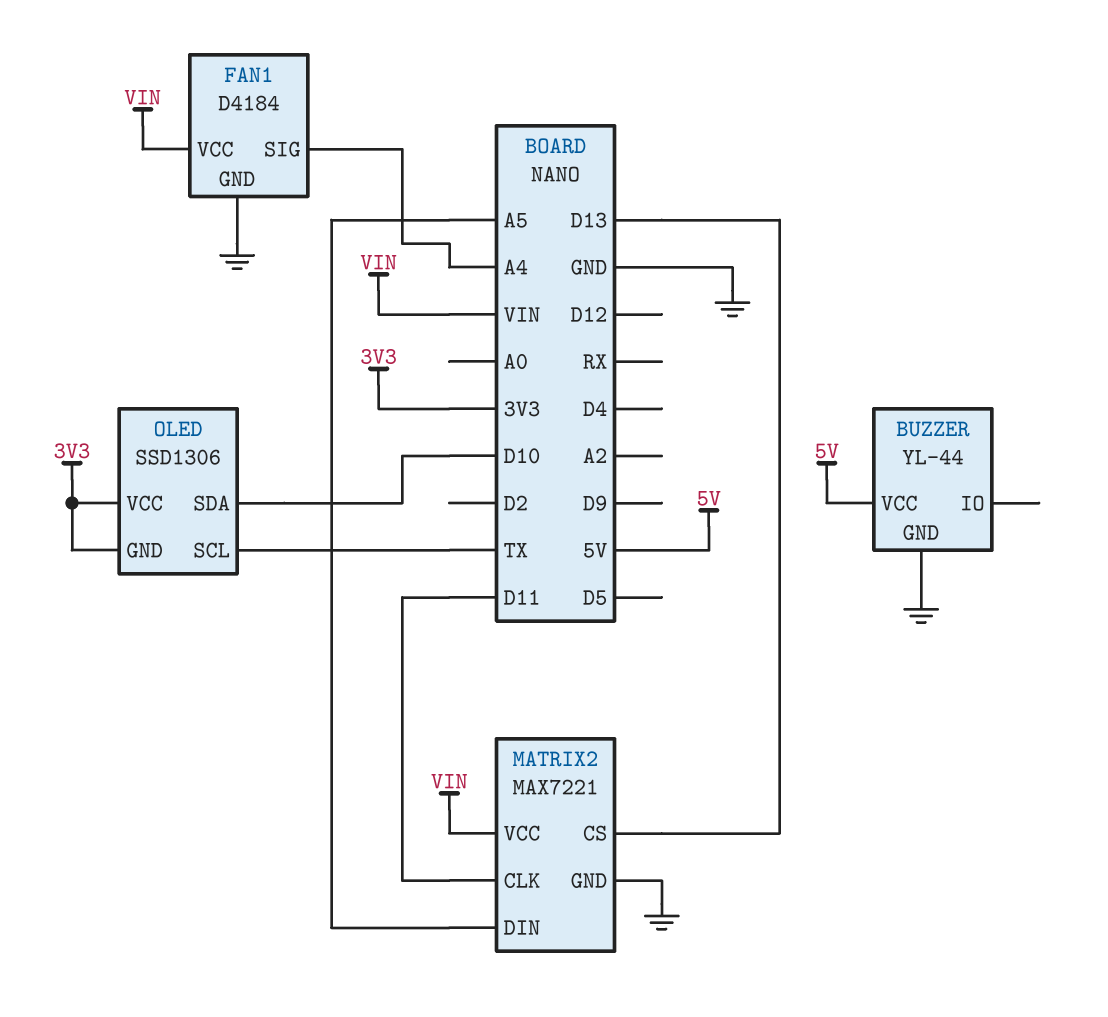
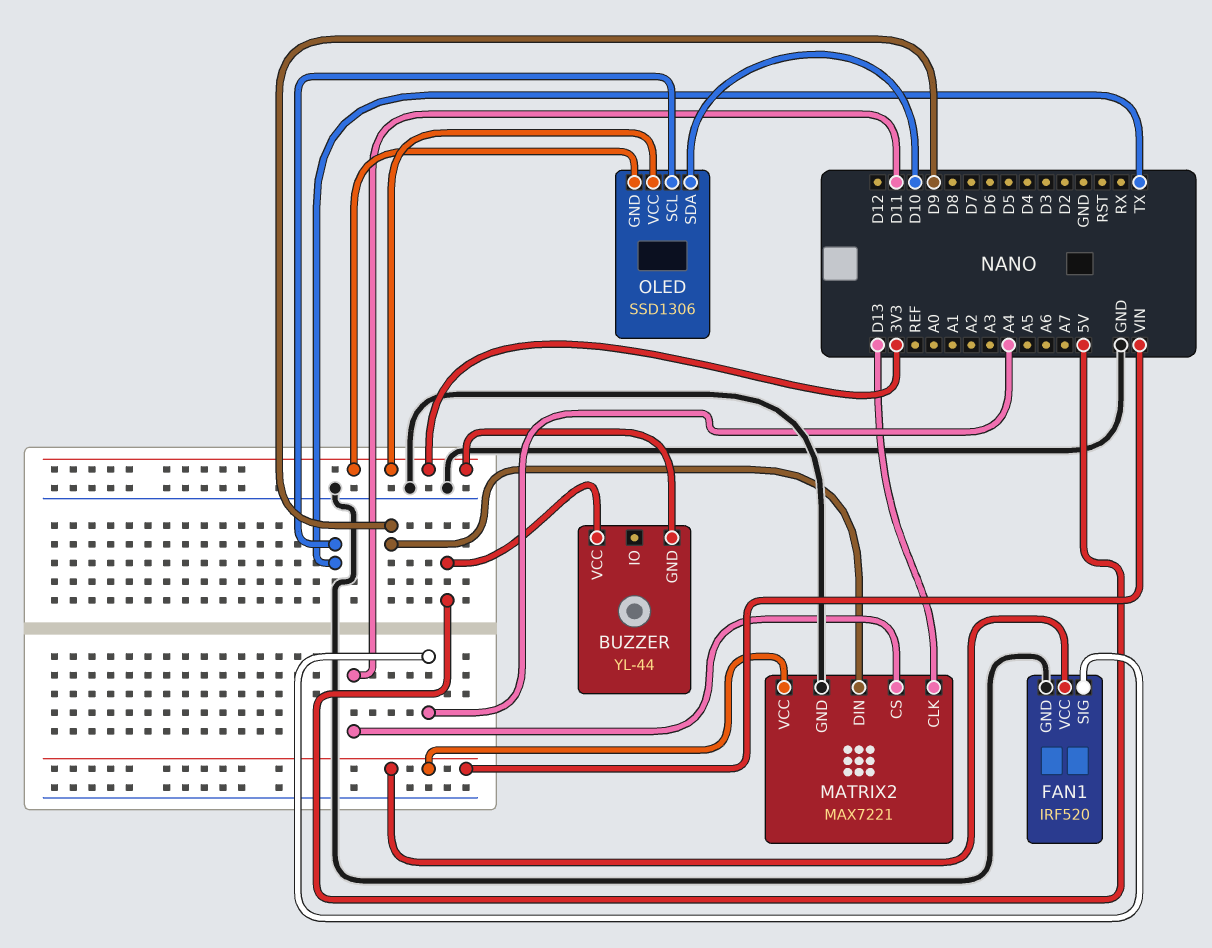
BUZZER pin GND: GND -> 3V3
FAN1: D4184 -> IRF520
MATRIX2 pin CLK: D11 -> D13
MATRIX2 pin CS: D13 -> D11
MATRIX2 pin DIN: A5 -> D9

